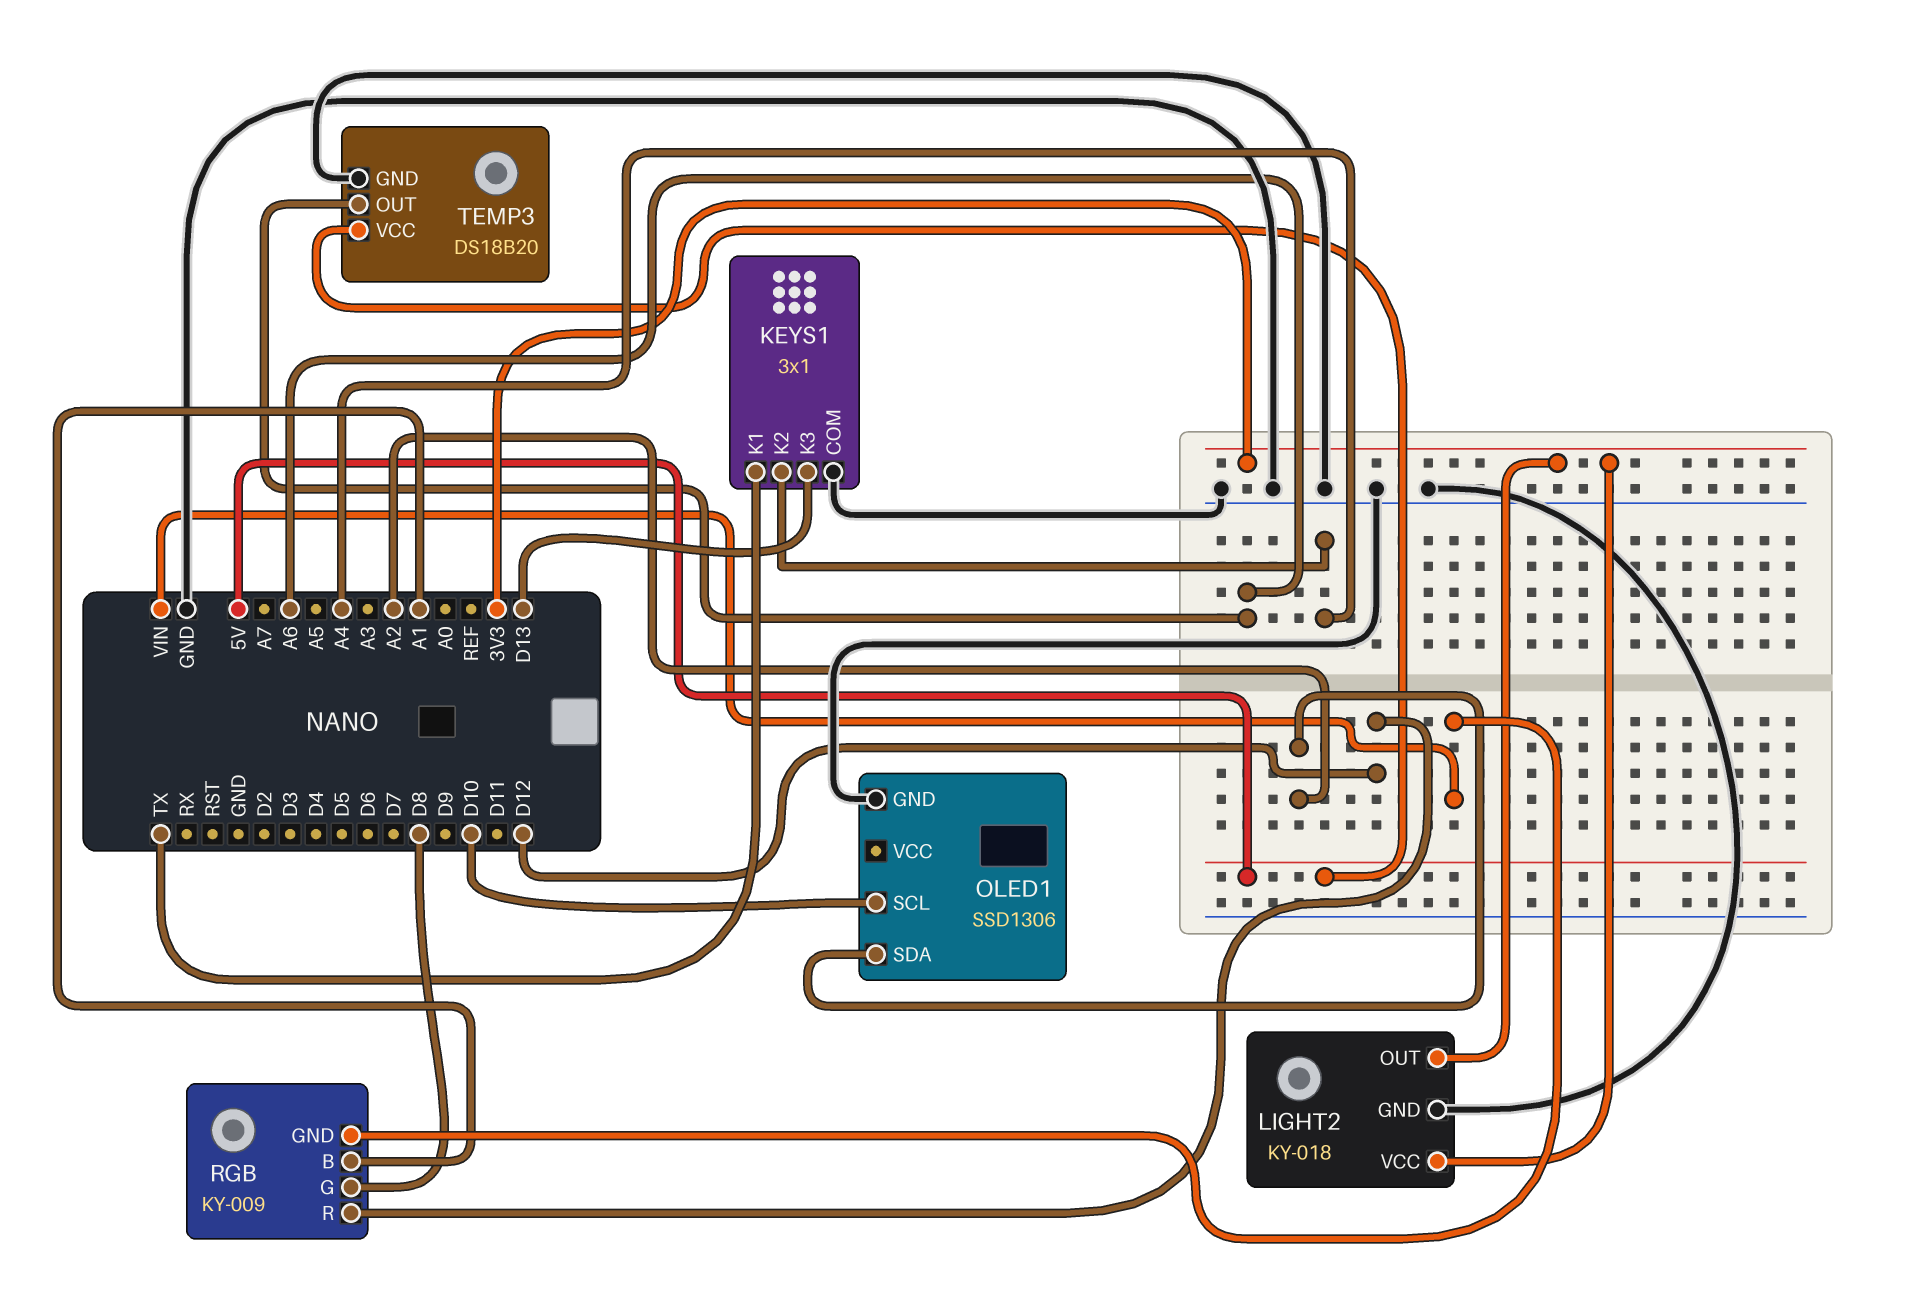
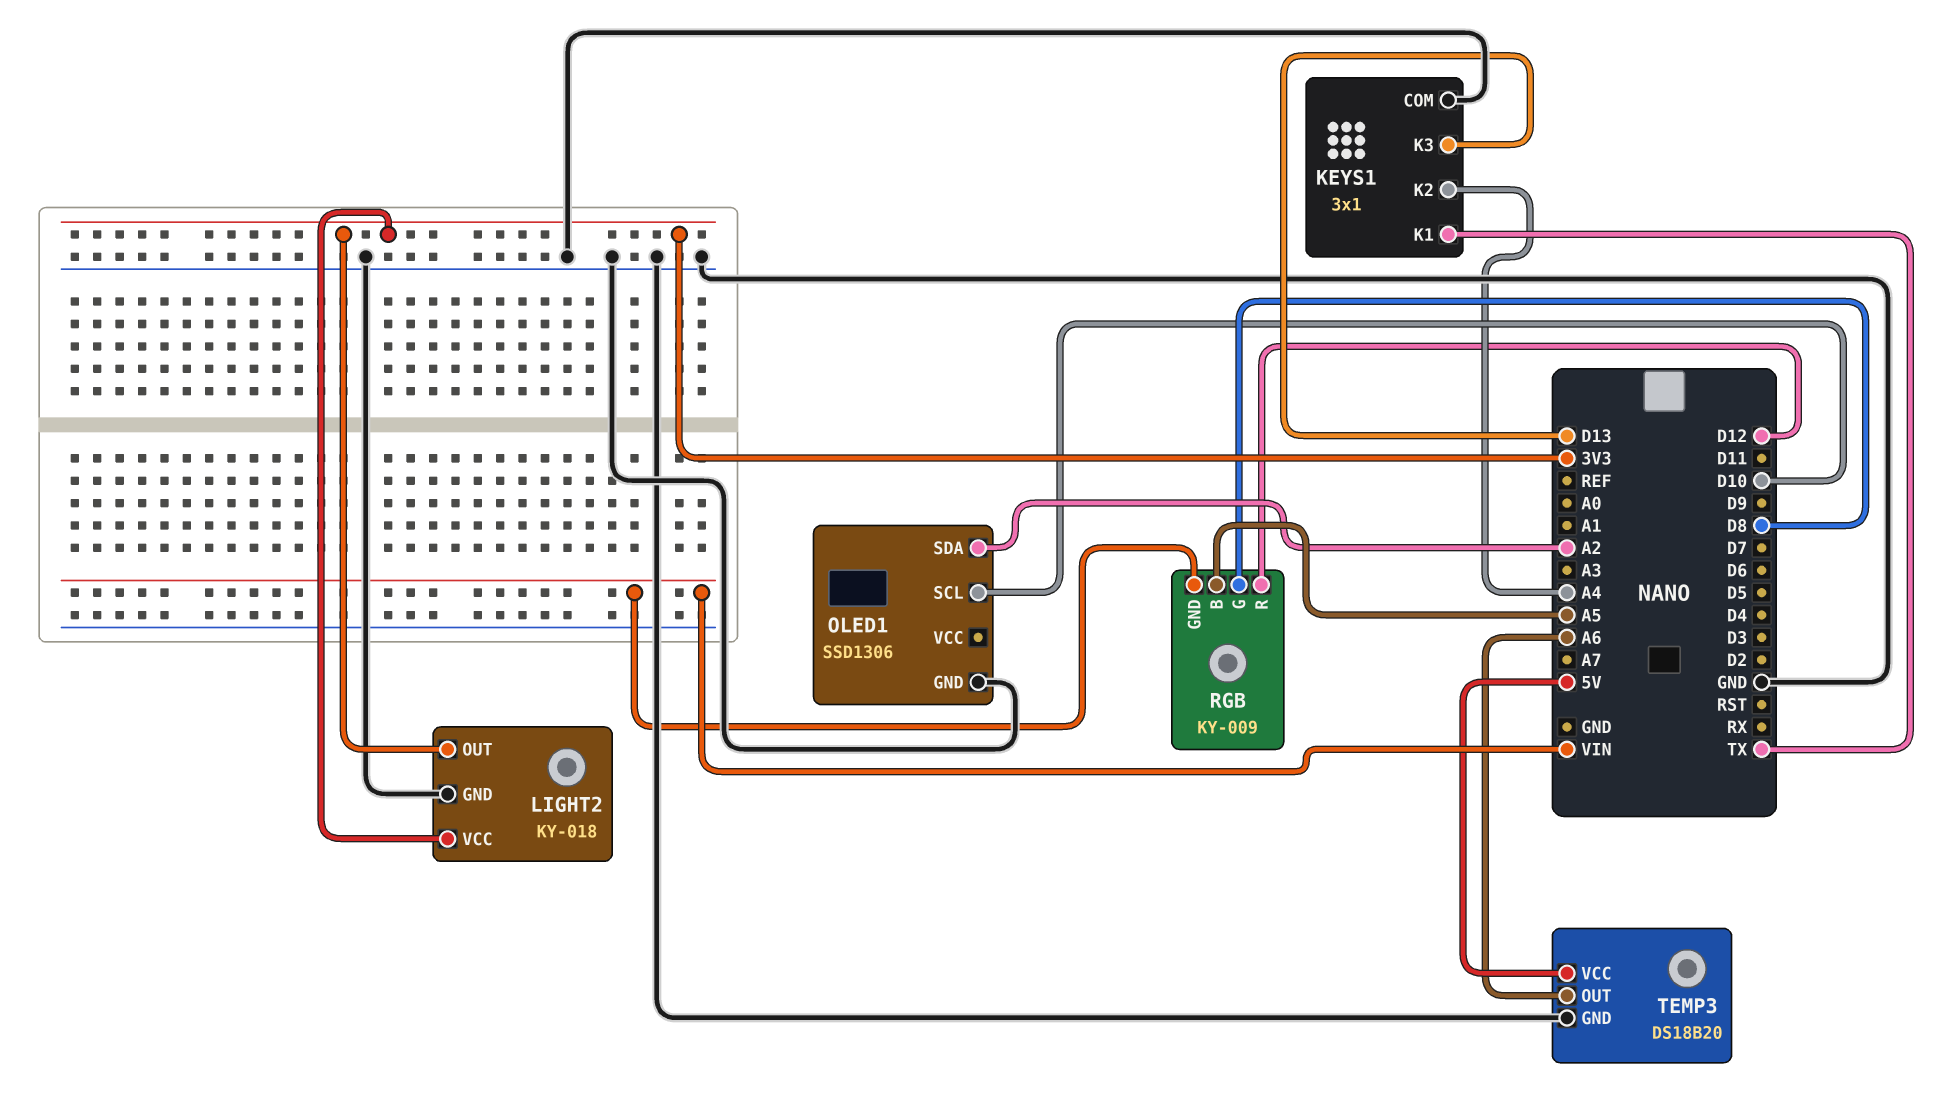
RGB pin B: A1 -> A5

